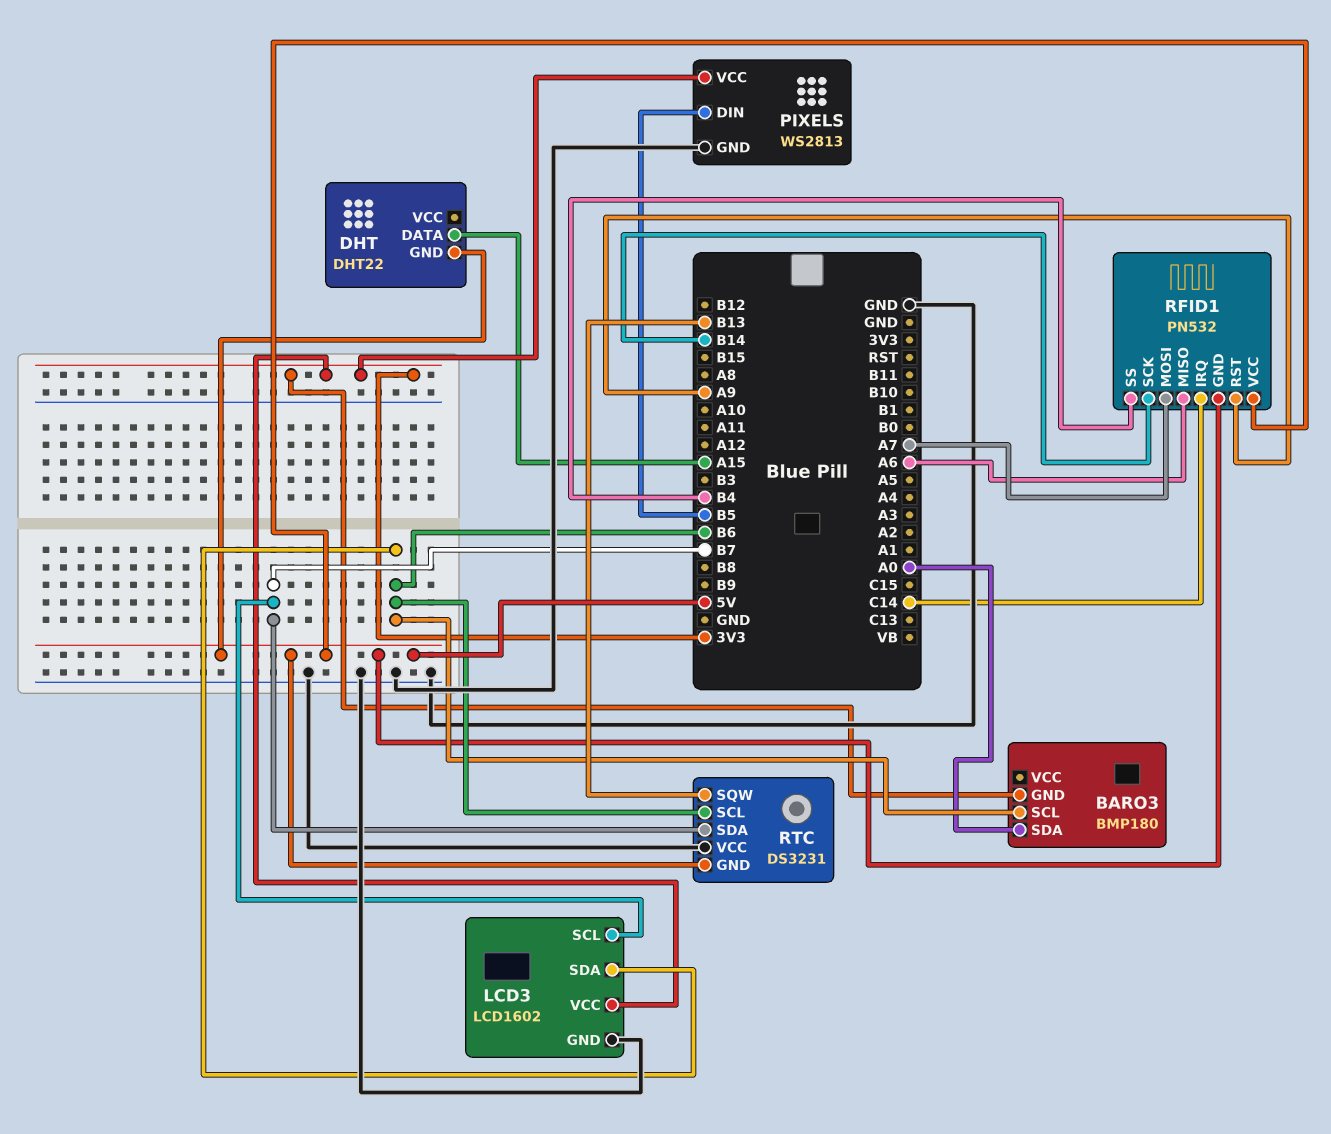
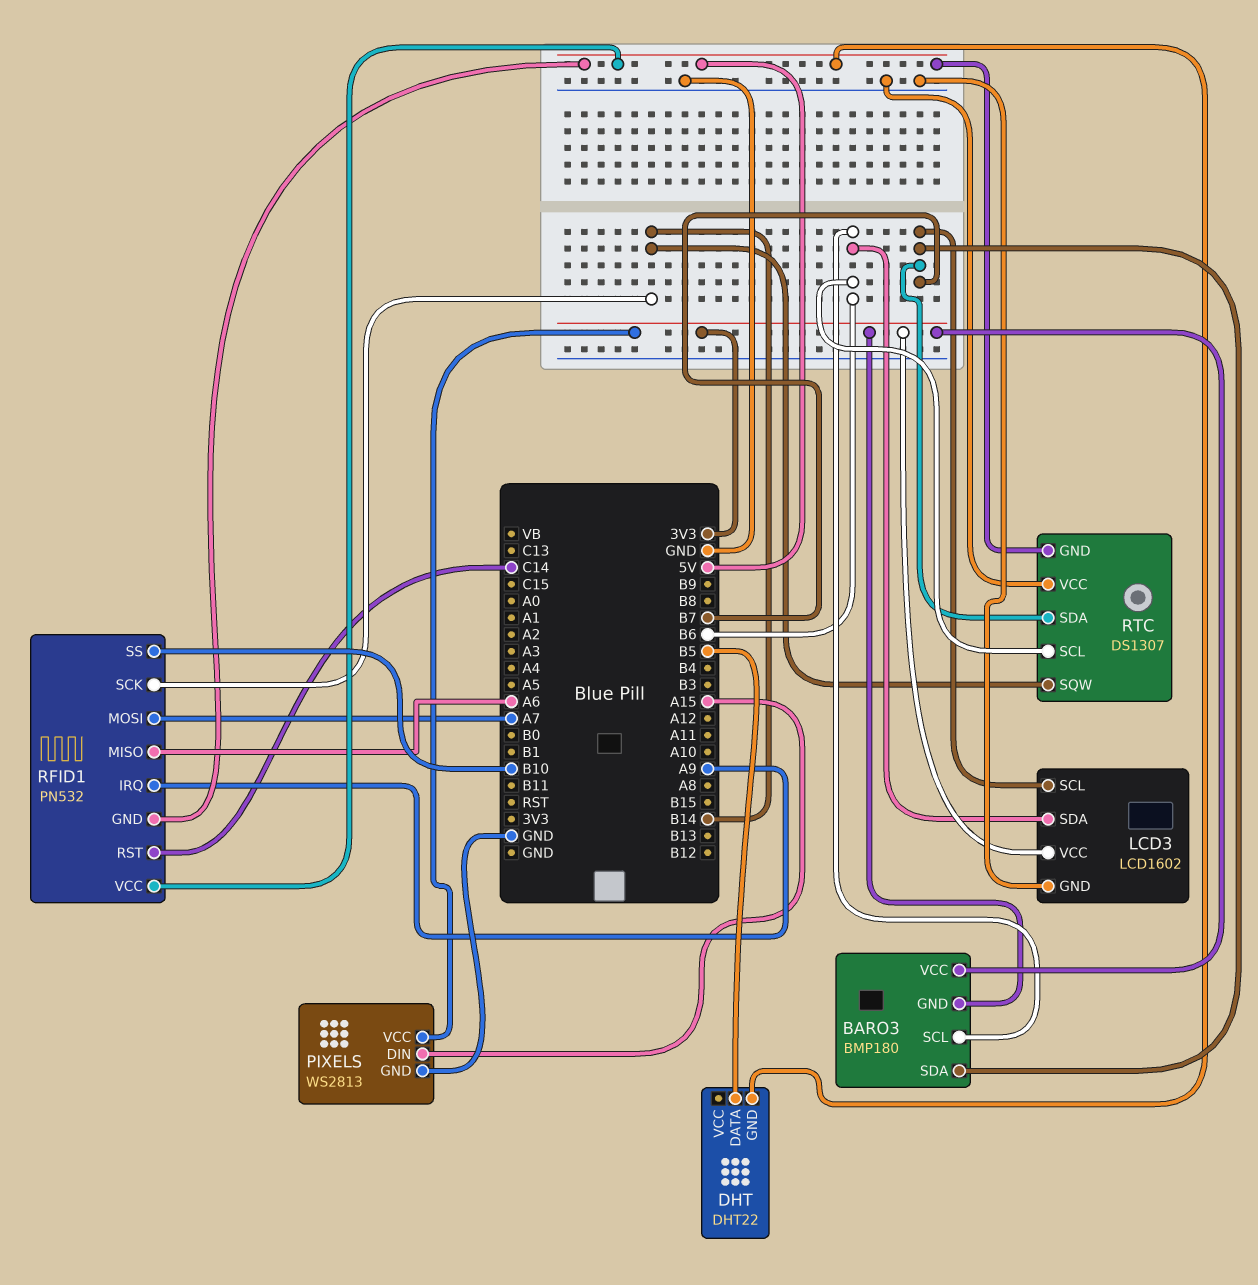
BARO3 pin SDA: A0 -> B7
BARO3 pin VCC: none -> 3V3
DHT pin DATA: A15 -> B5
PIXELS pin DIN: B5 -> A15
RFID1 pin IRQ: C14 -> A9
RFID1 pin RST: A9 -> C14
RFID1 pin SS: B4 -> B10
RTC: DS3231 -> DS1307
RTC pin SQW: B13 -> B14

